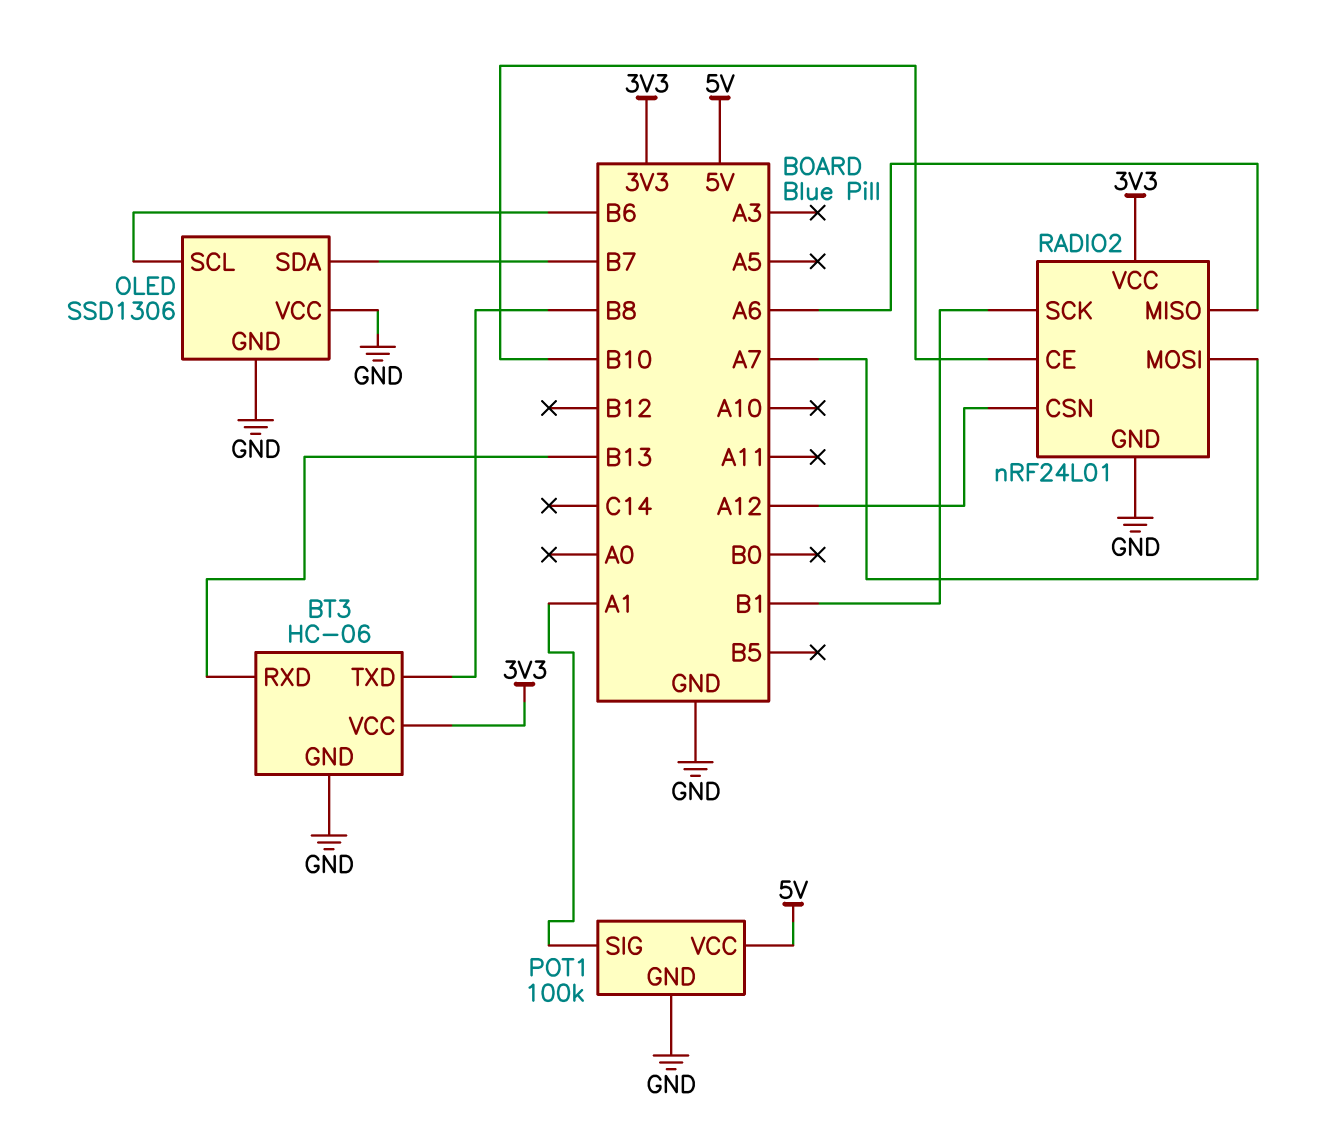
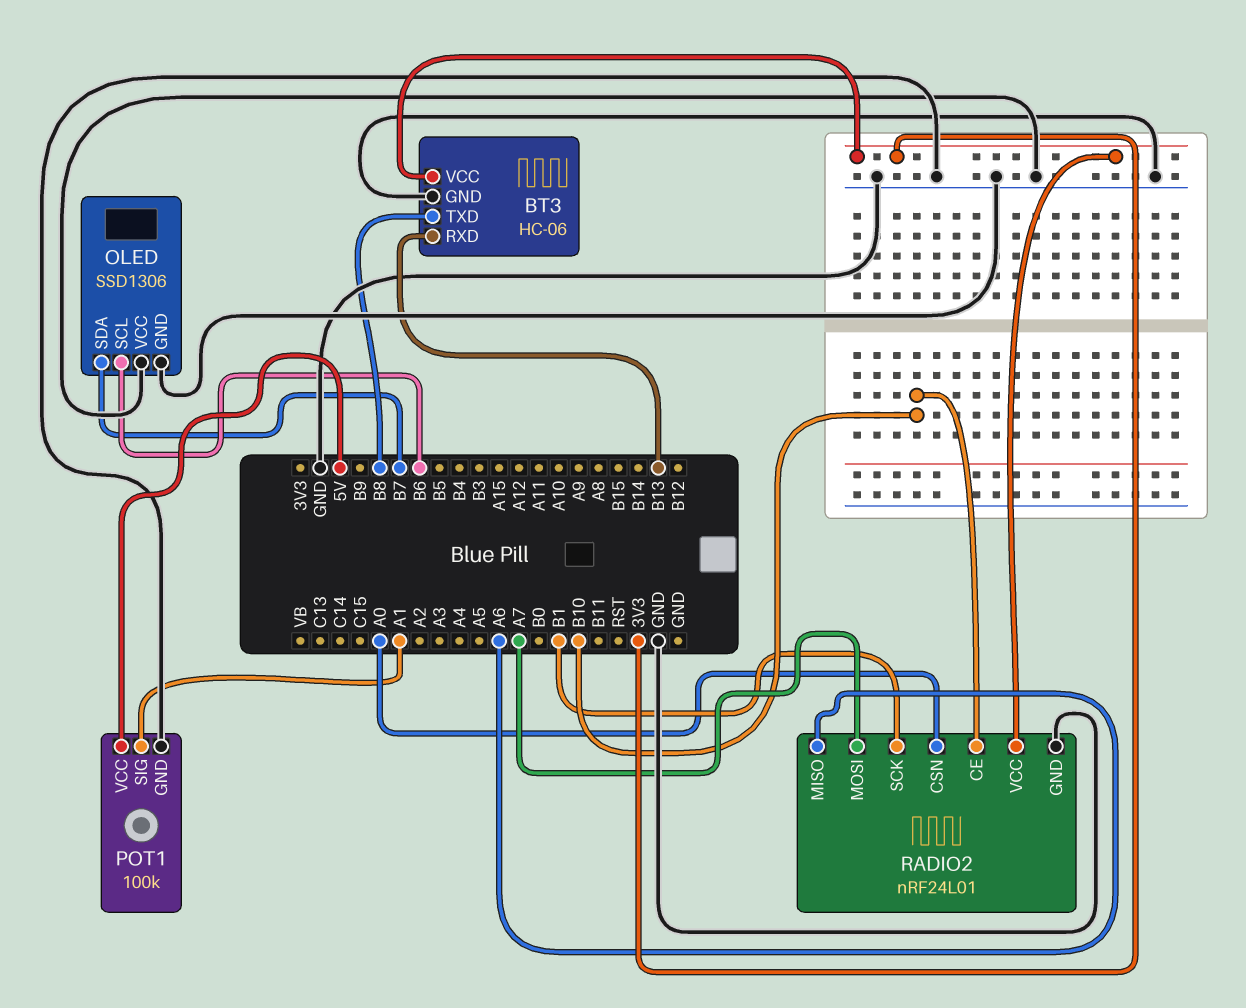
RADIO2 pin CSN: A12 -> A0

